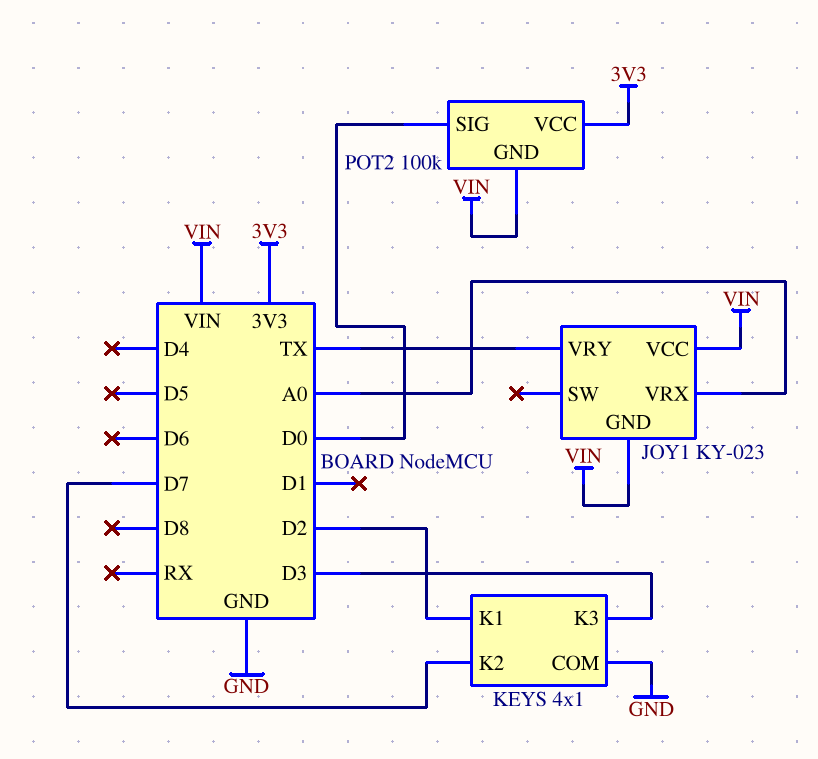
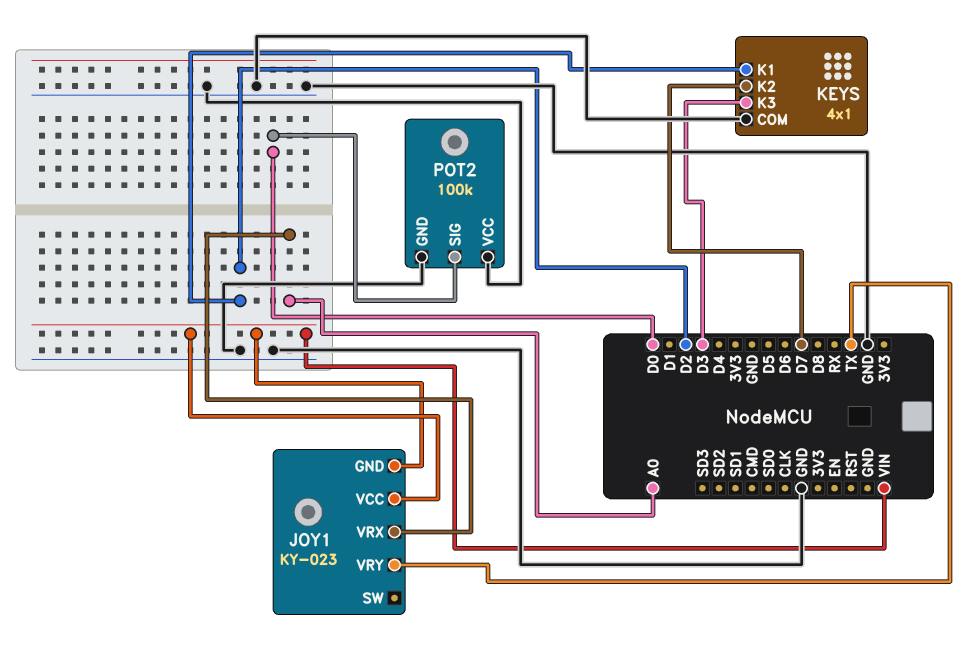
POT2 pin GND: VIN -> GND
POT2 pin VCC: 3V3 -> GND

